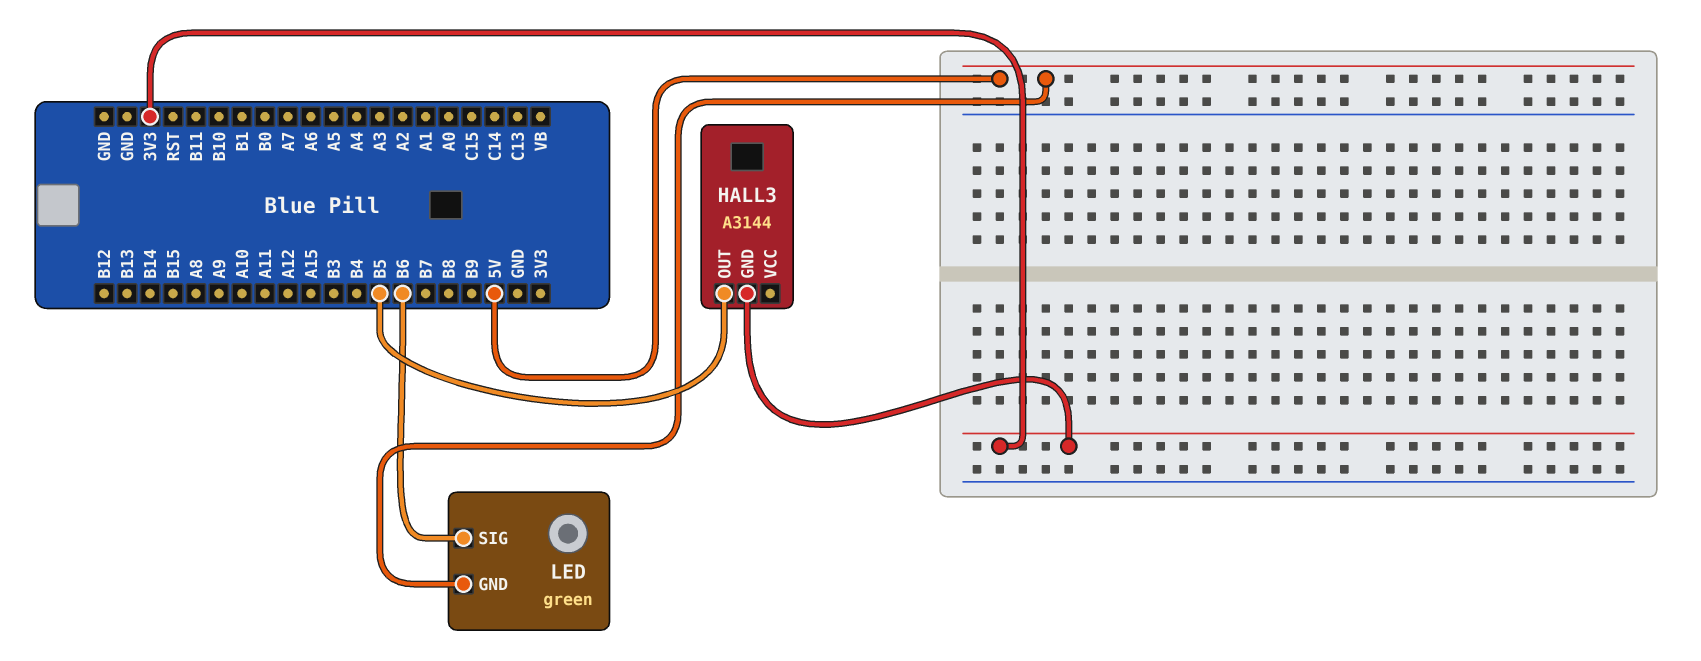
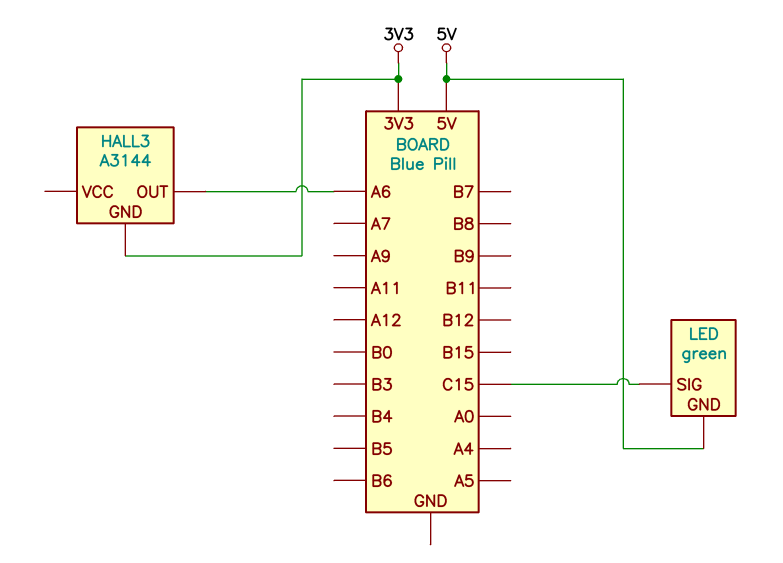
HALL3 pin OUT: B5 -> A6
LED pin SIG: B6 -> C15

